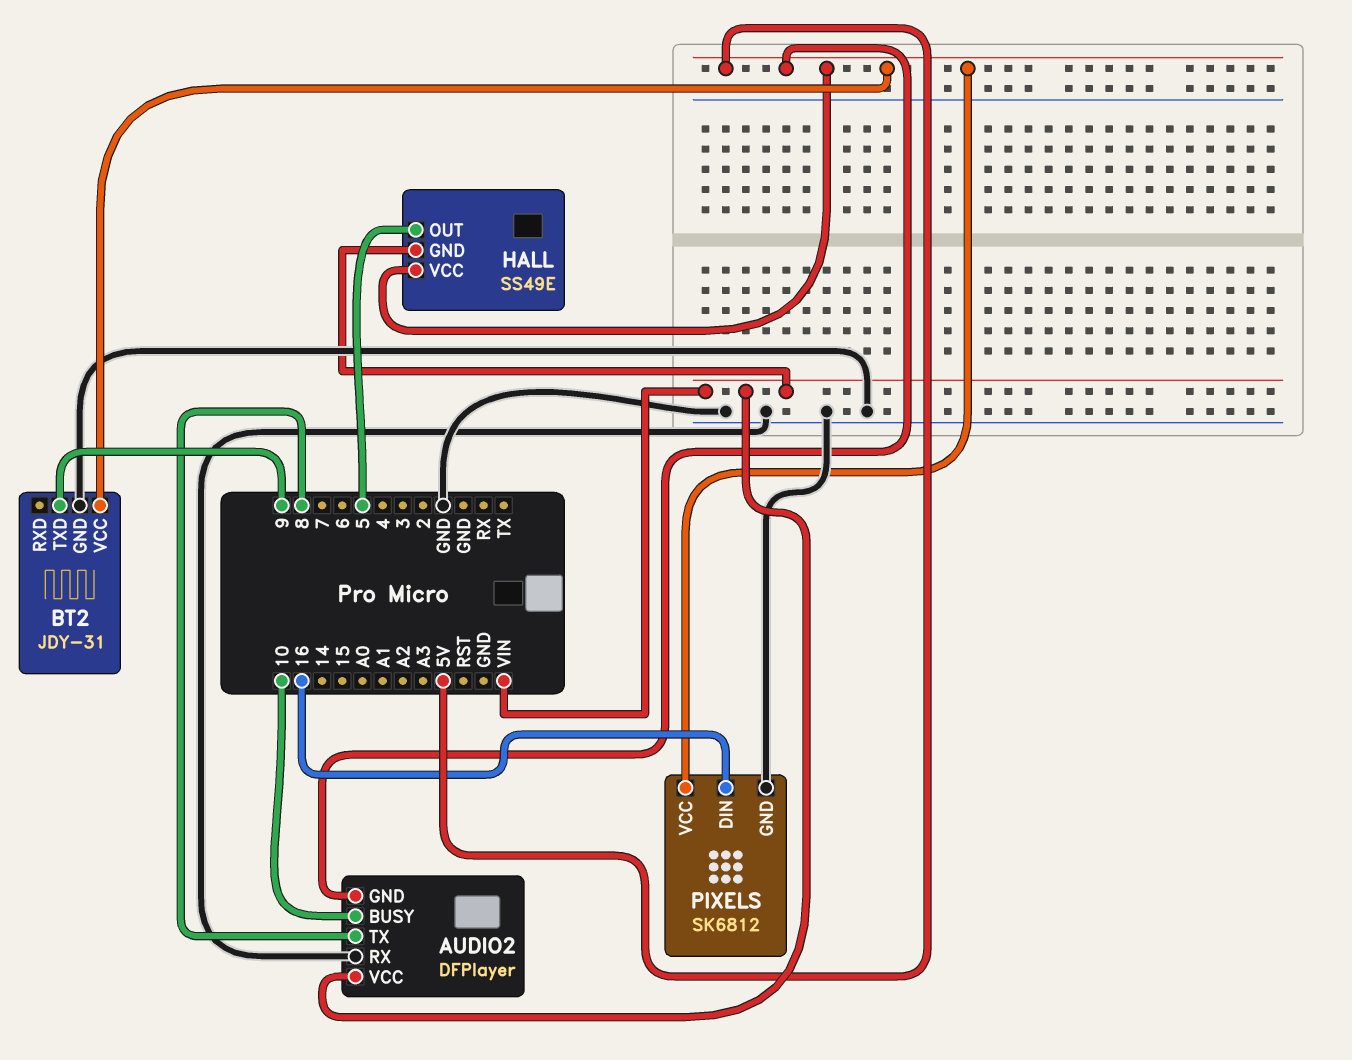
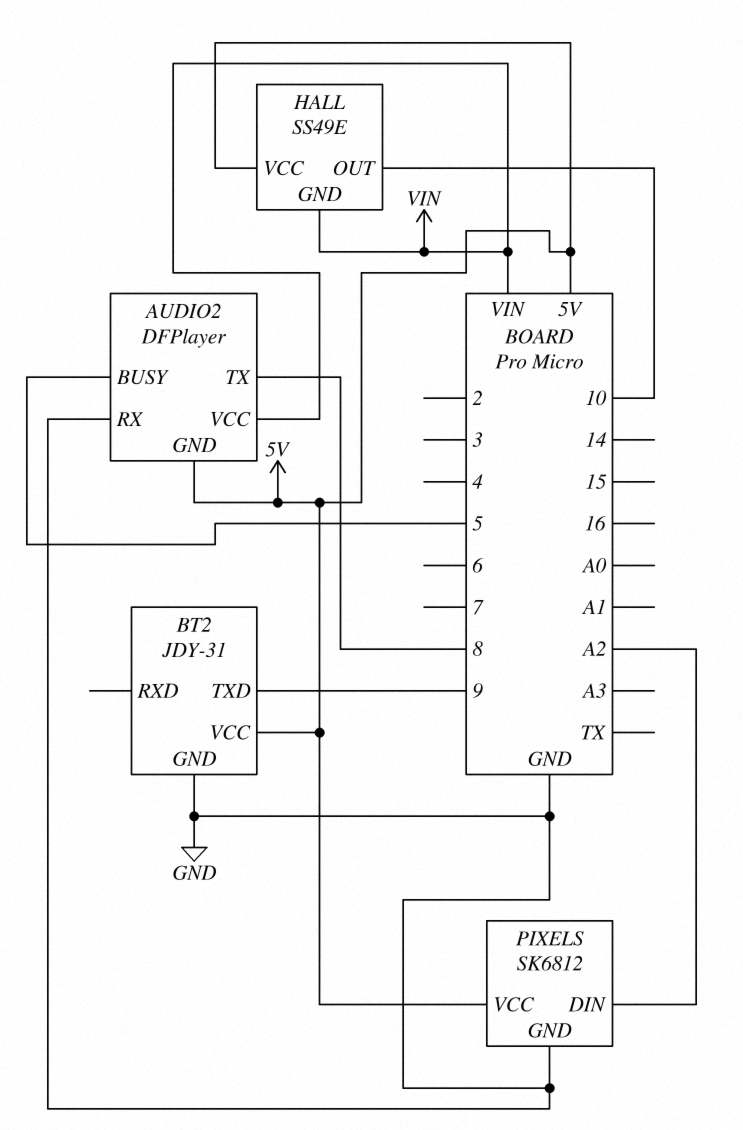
AUDIO2 pin BUSY: 10 -> 5
HALL pin OUT: 5 -> 10
PIXELS pin DIN: 16 -> A2

